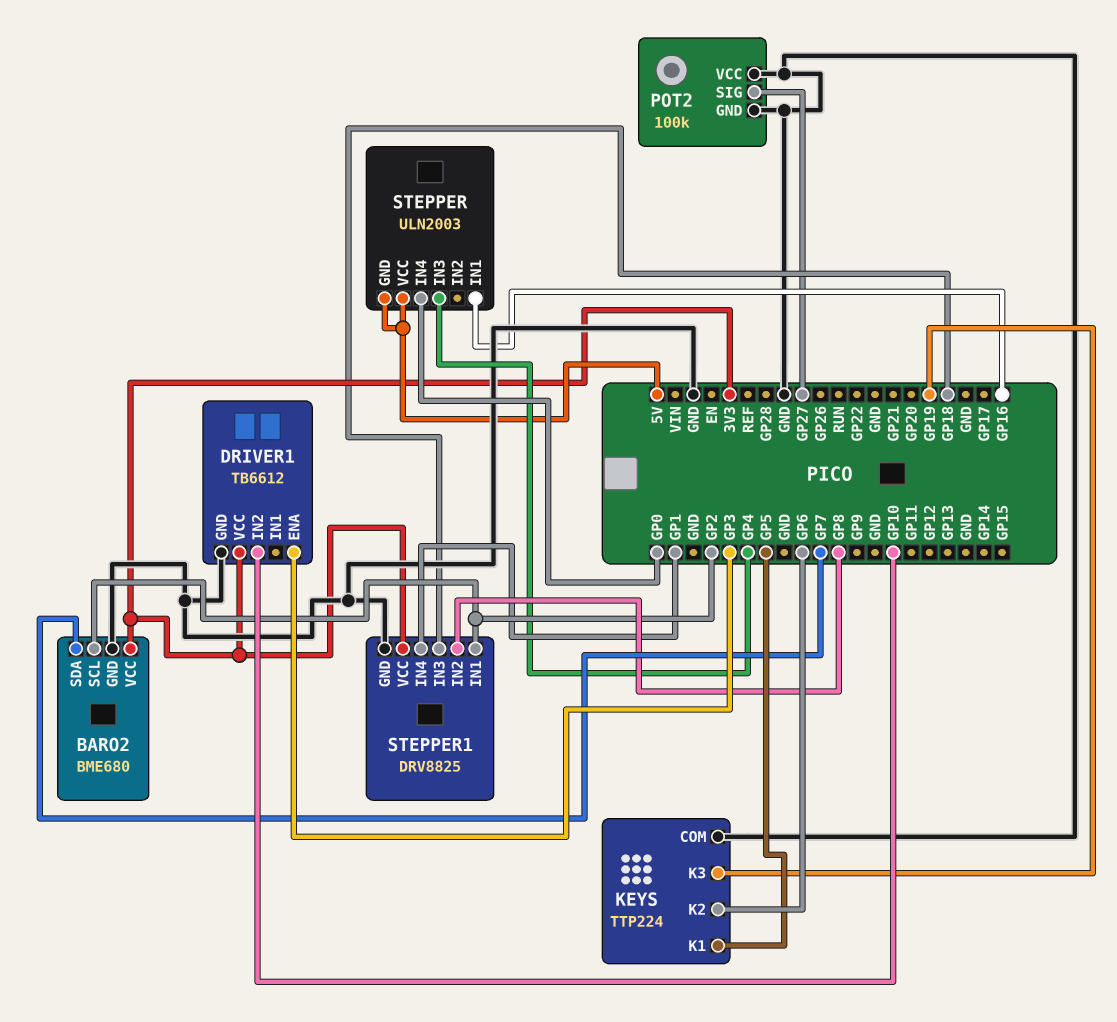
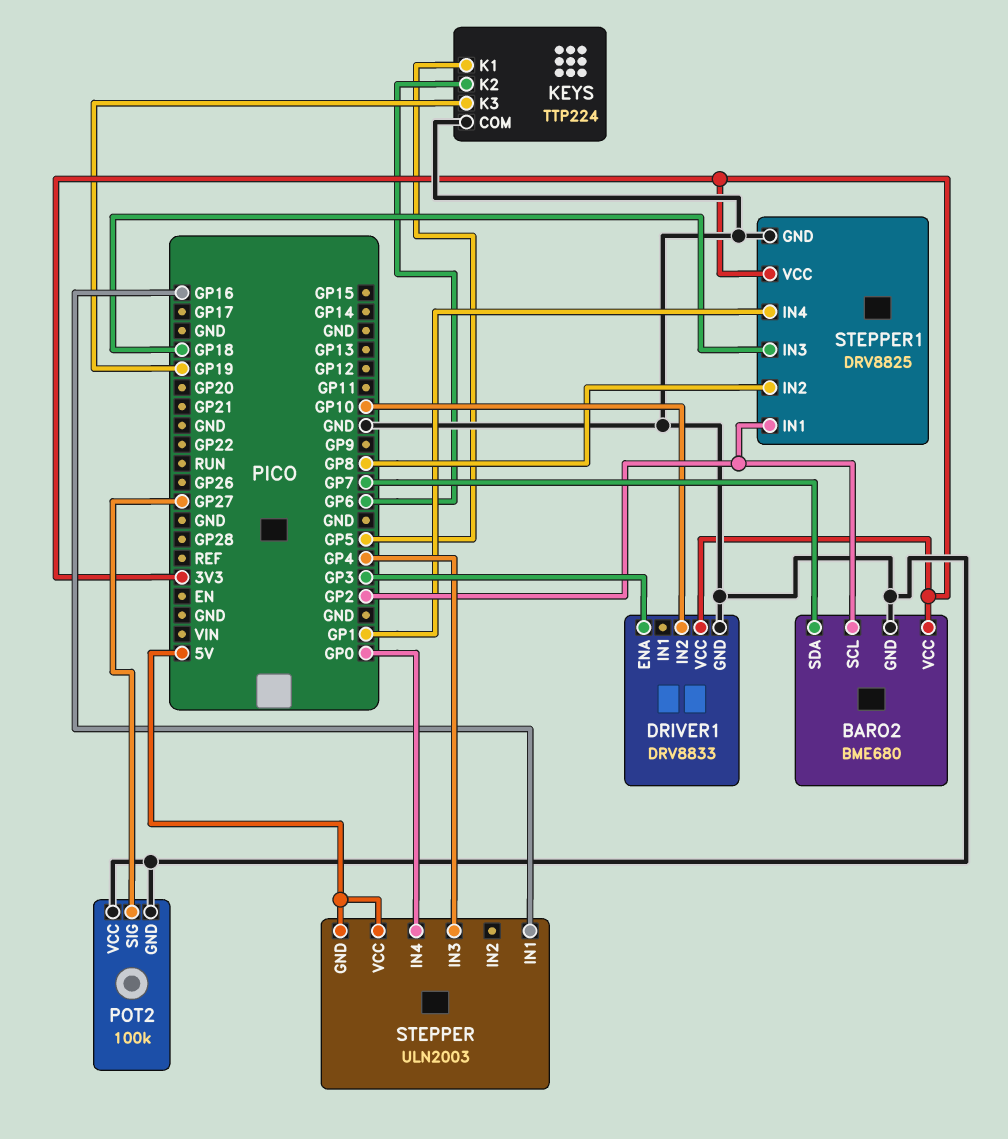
DRIVER1: TB6612 -> DRV8833

